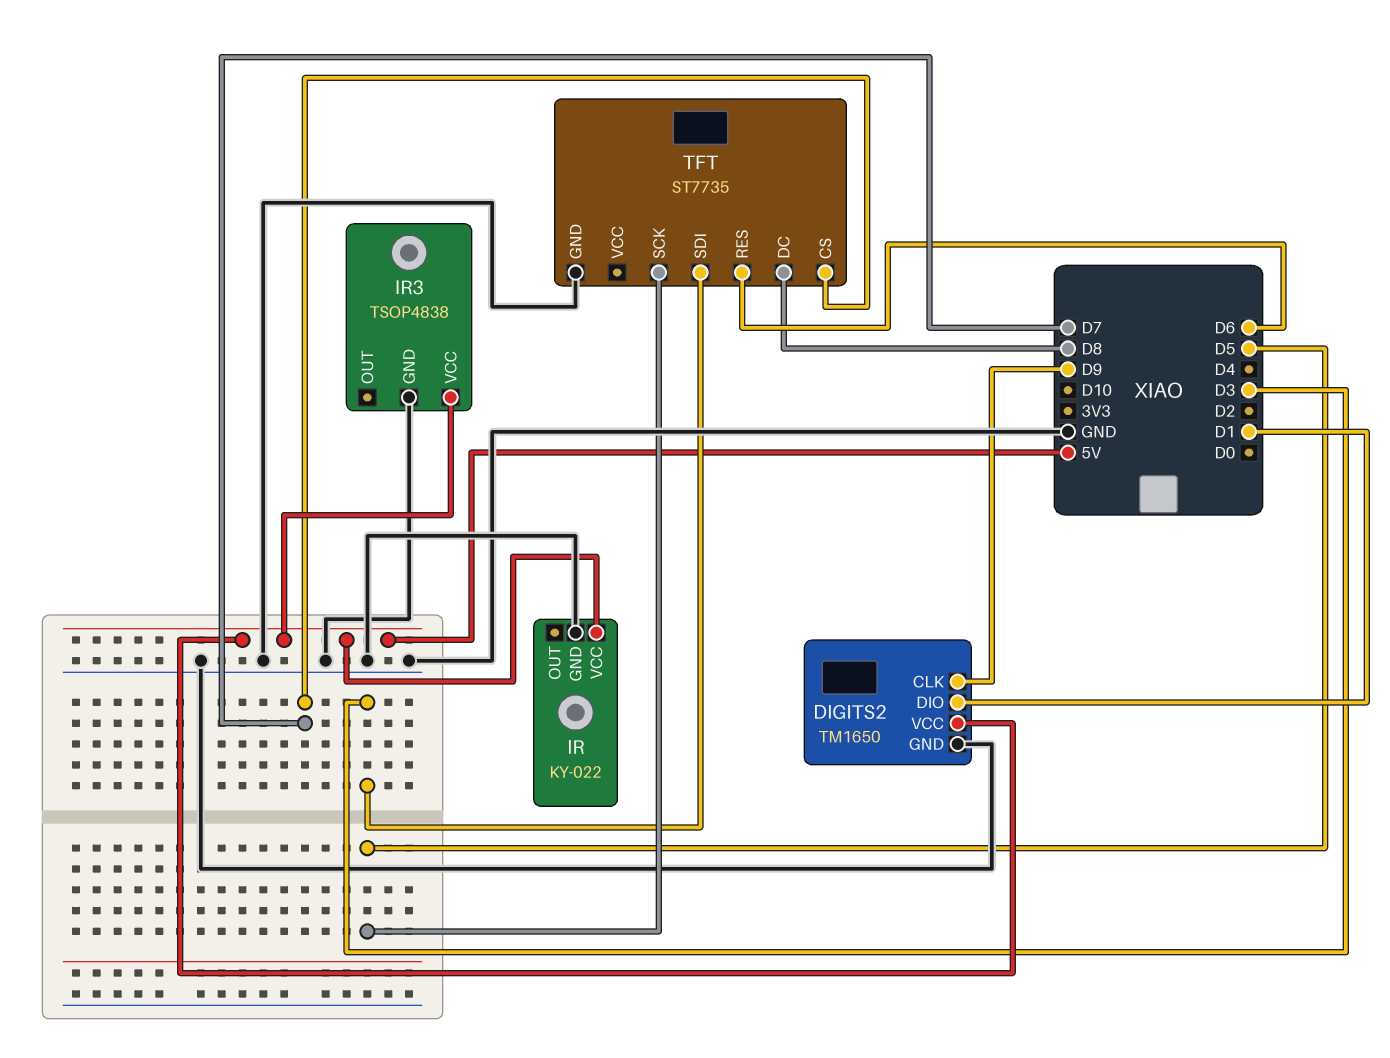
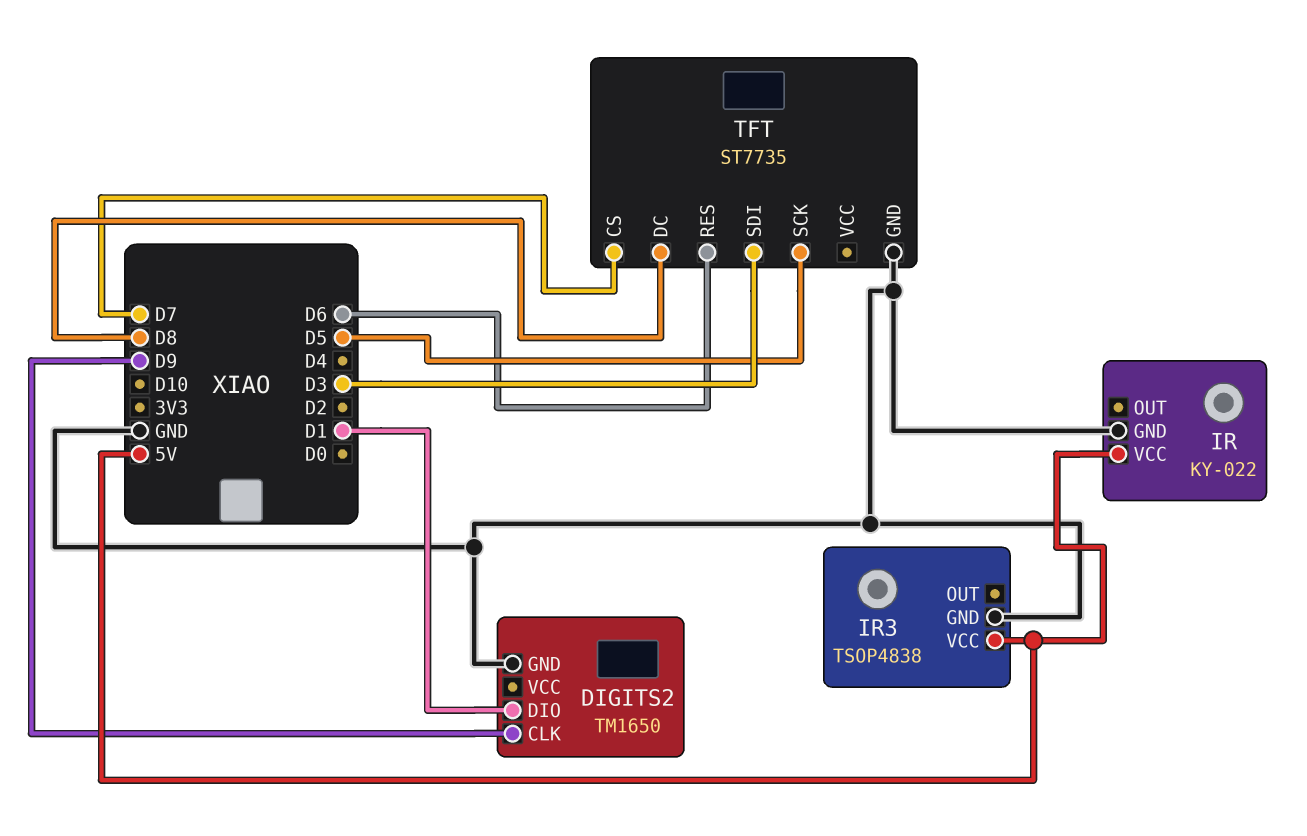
DIGITS2 pin VCC: 5V -> none

